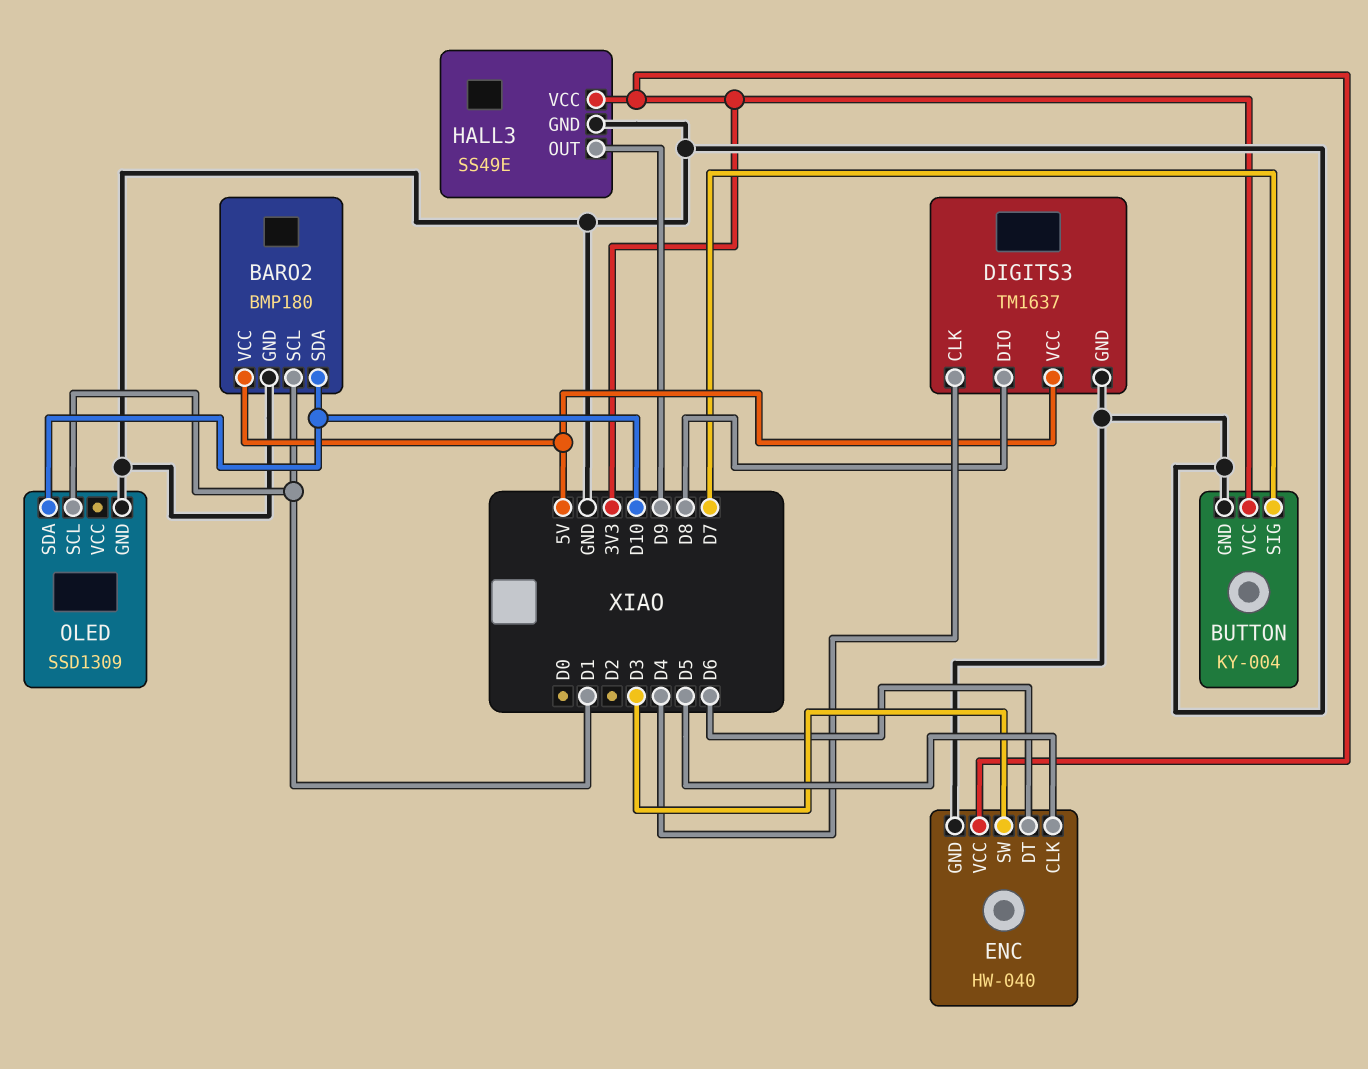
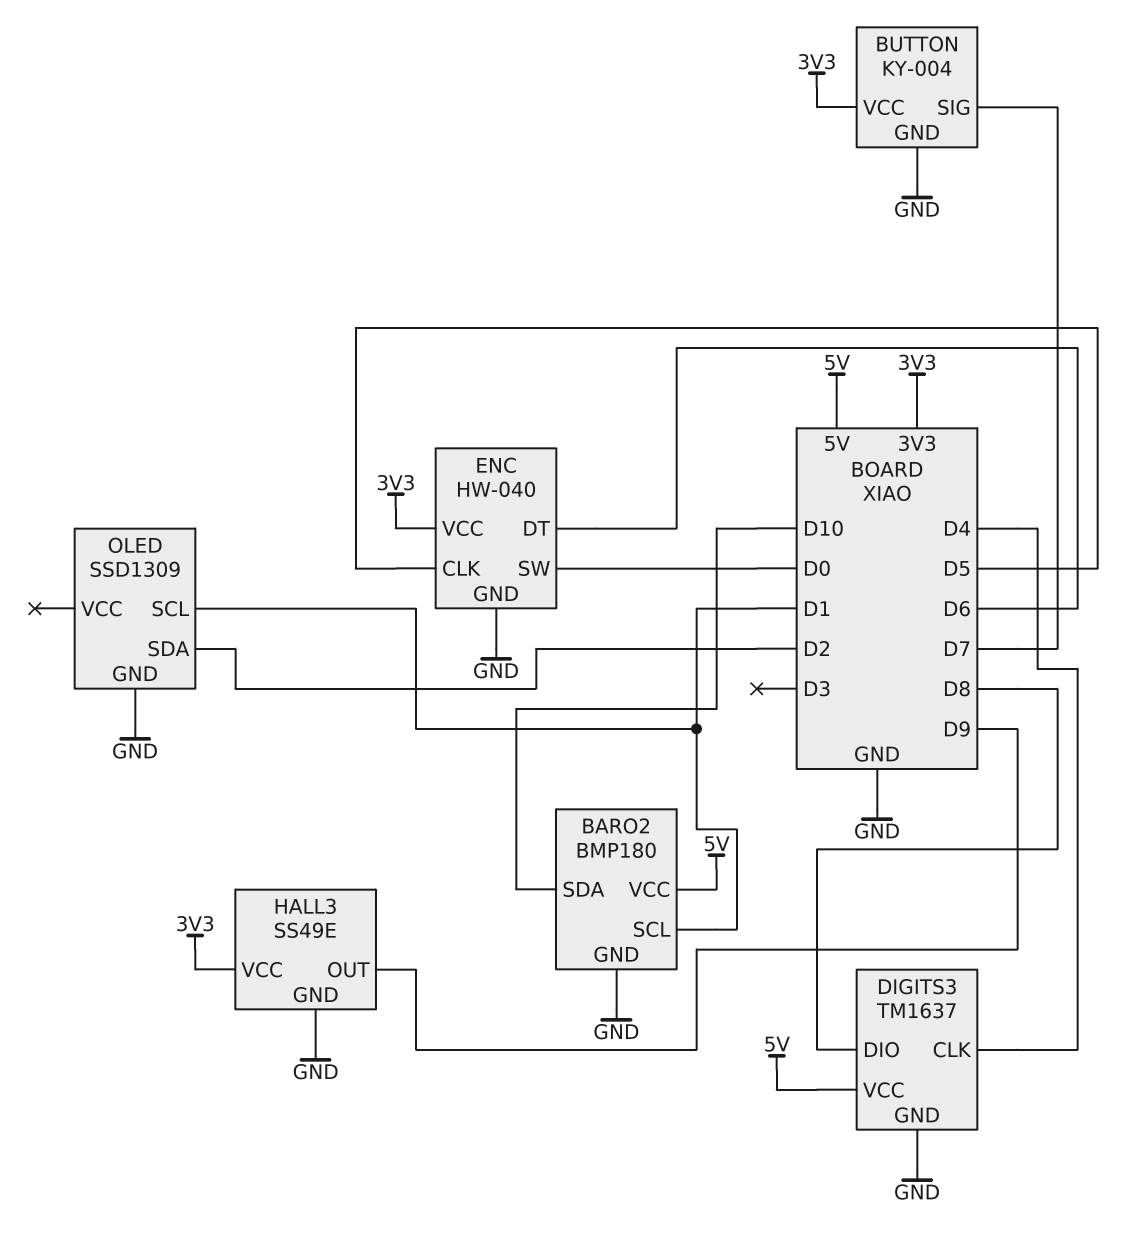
ENC pin SW: D3 -> D0
OLED pin SDA: D10 -> D2

